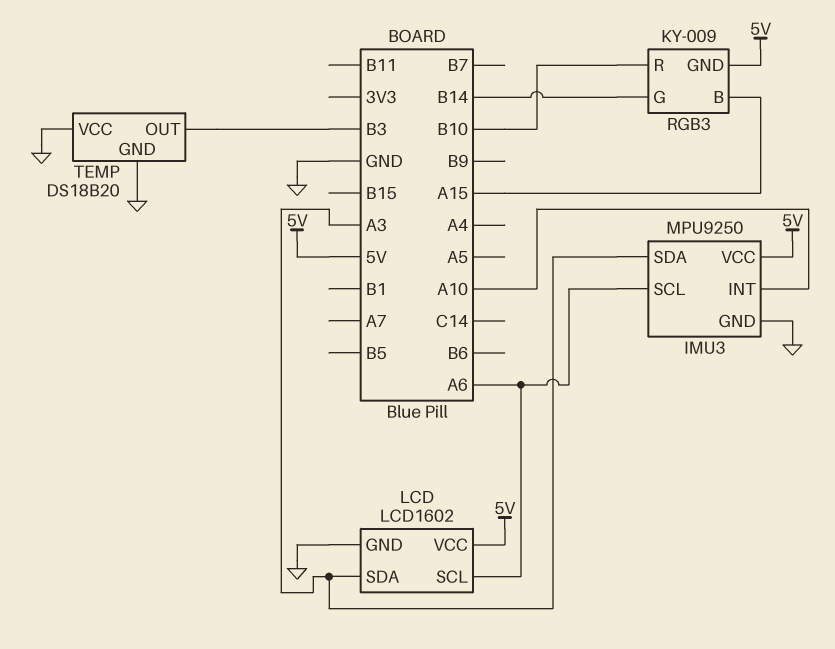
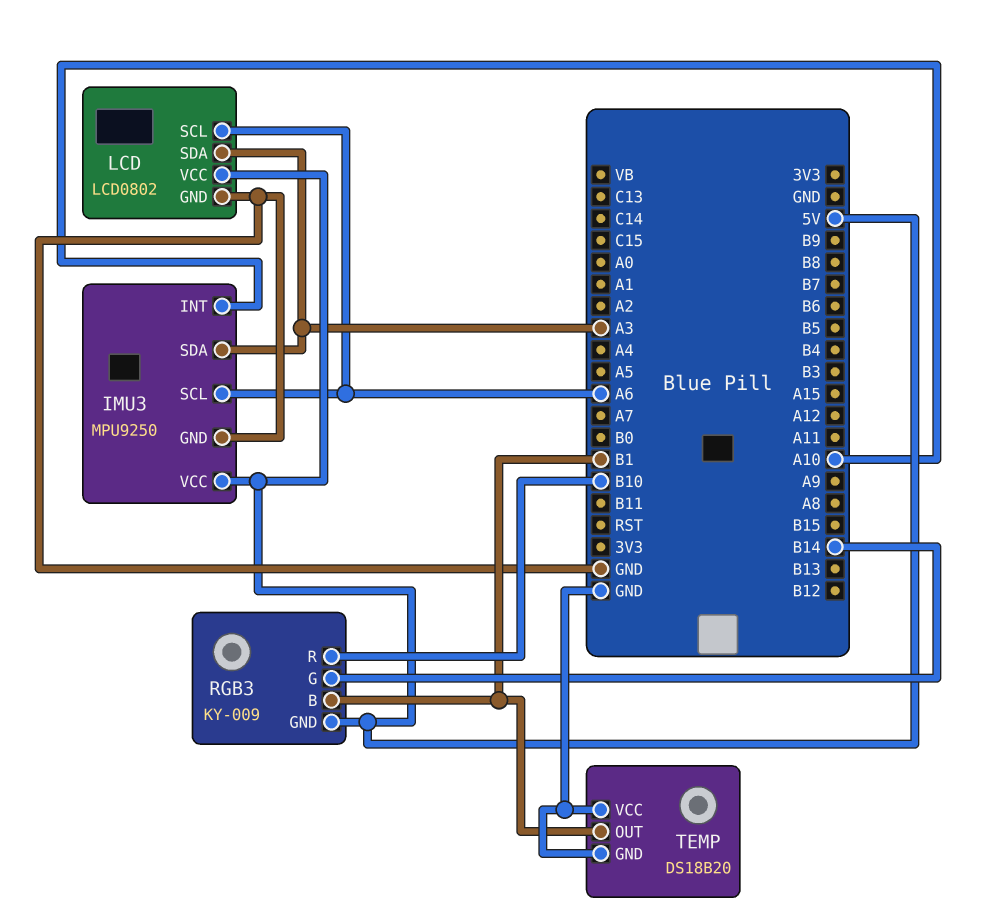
LCD: LCD1602 -> LCD0802
RGB3 pin B: A15 -> B1
TEMP pin OUT: B3 -> B1

